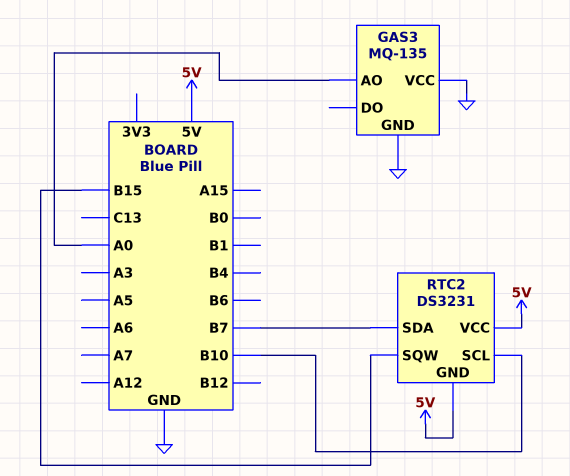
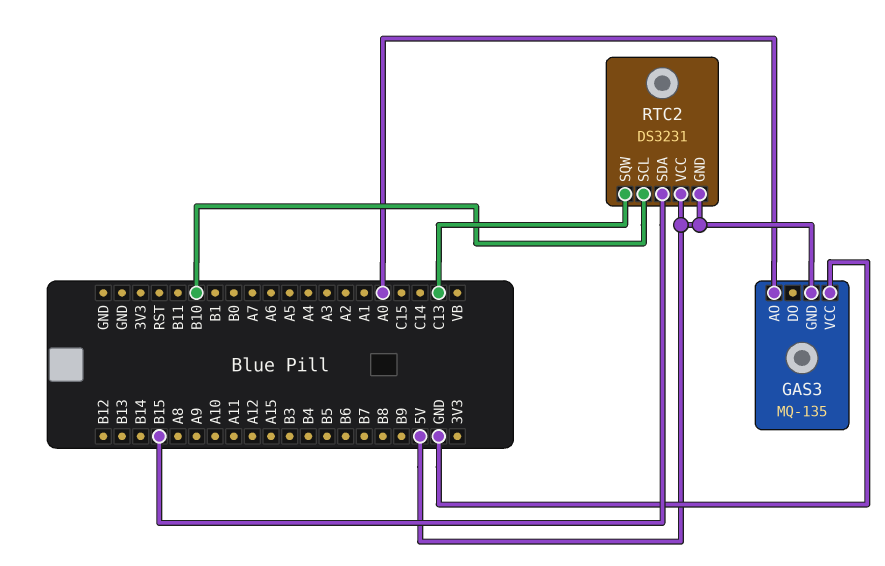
GAS3 pin GND: GND -> 5V
RTC2 pin SDA: B7 -> B15
RTC2 pin SQW: B15 -> C13

